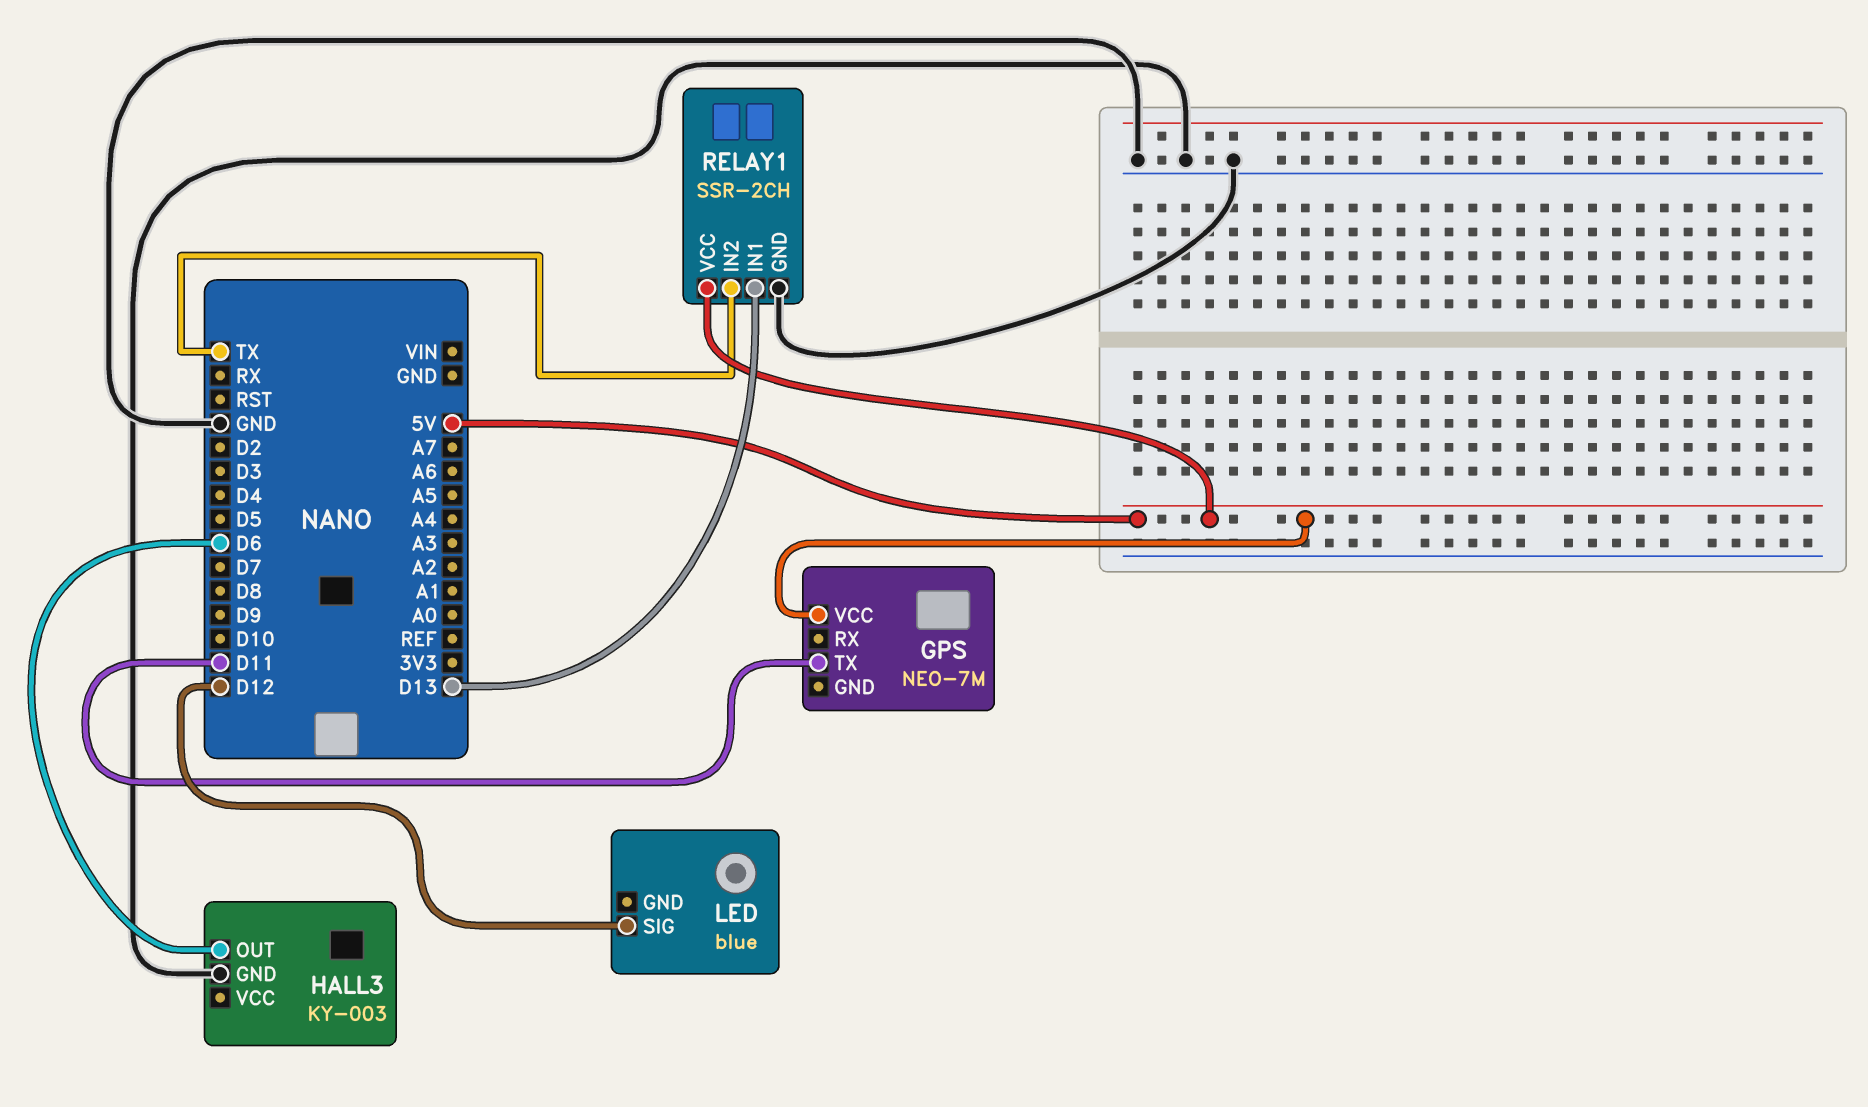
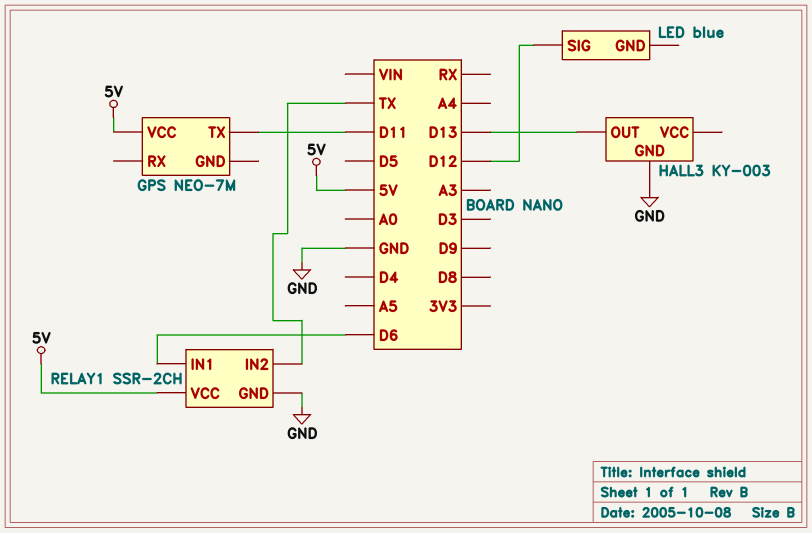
HALL3 pin OUT: D6 -> D13
RELAY1 pin IN1: D13 -> D6

